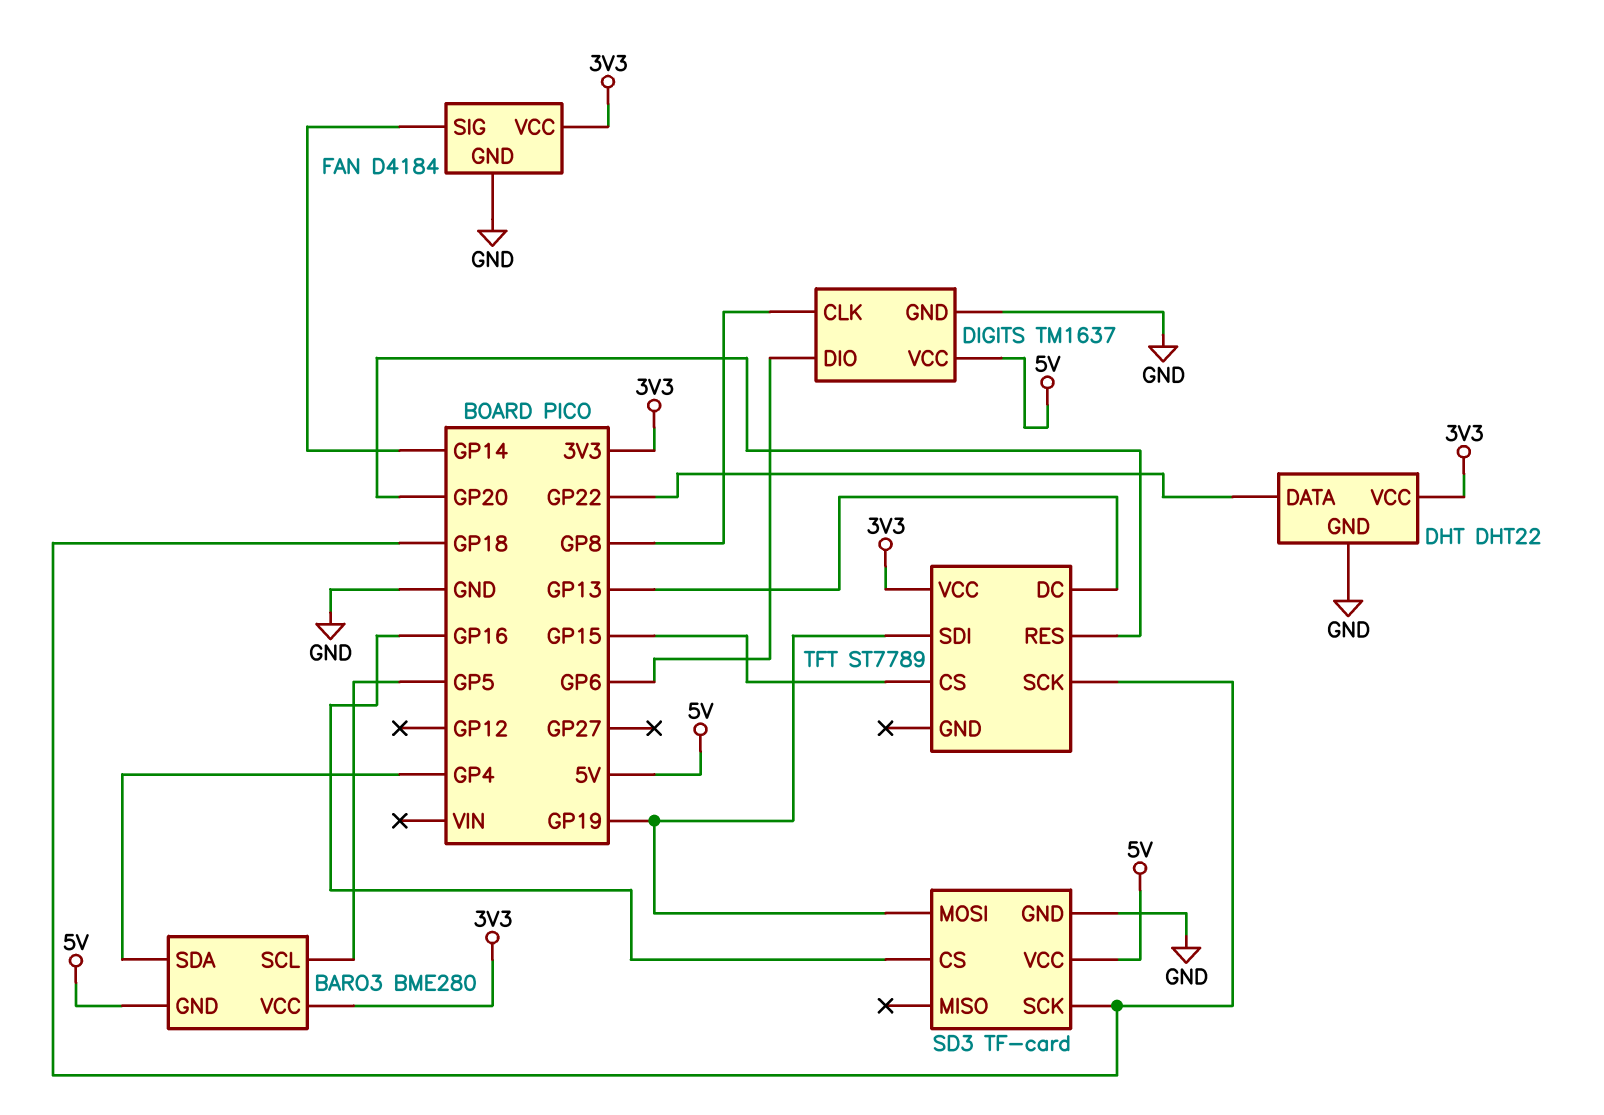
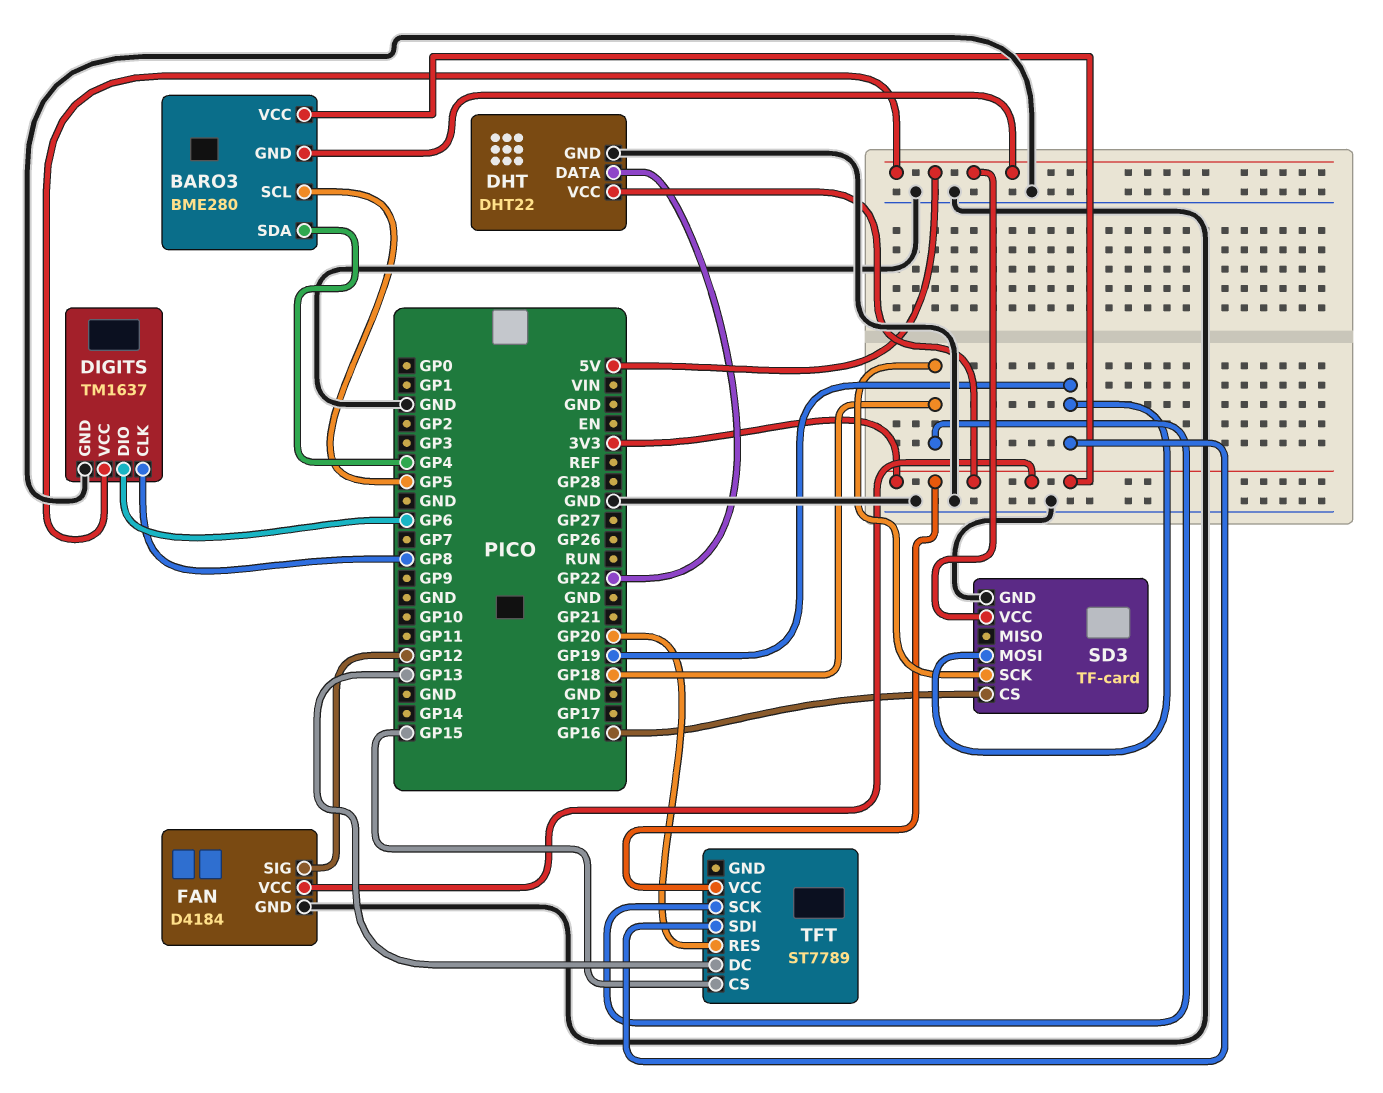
FAN pin SIG: GP14 -> GP12

